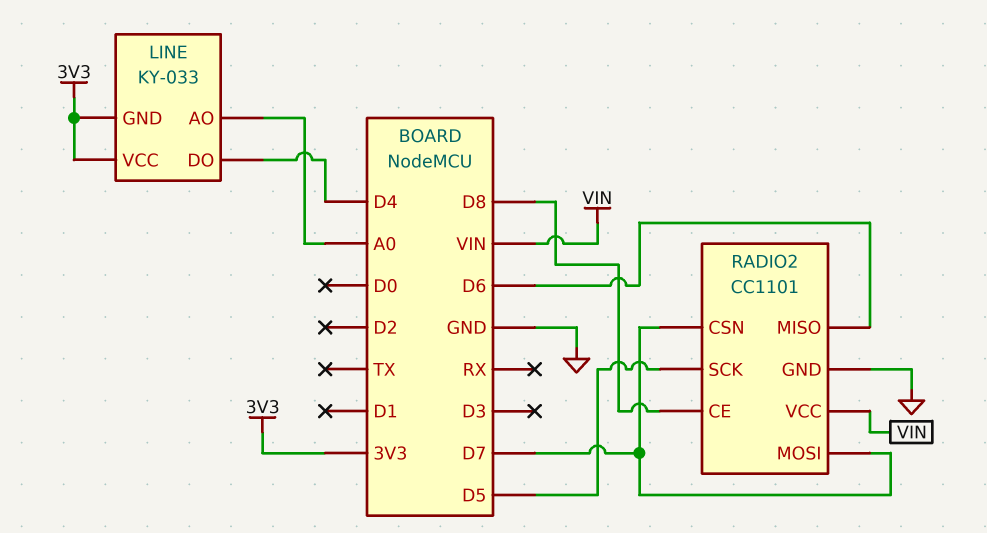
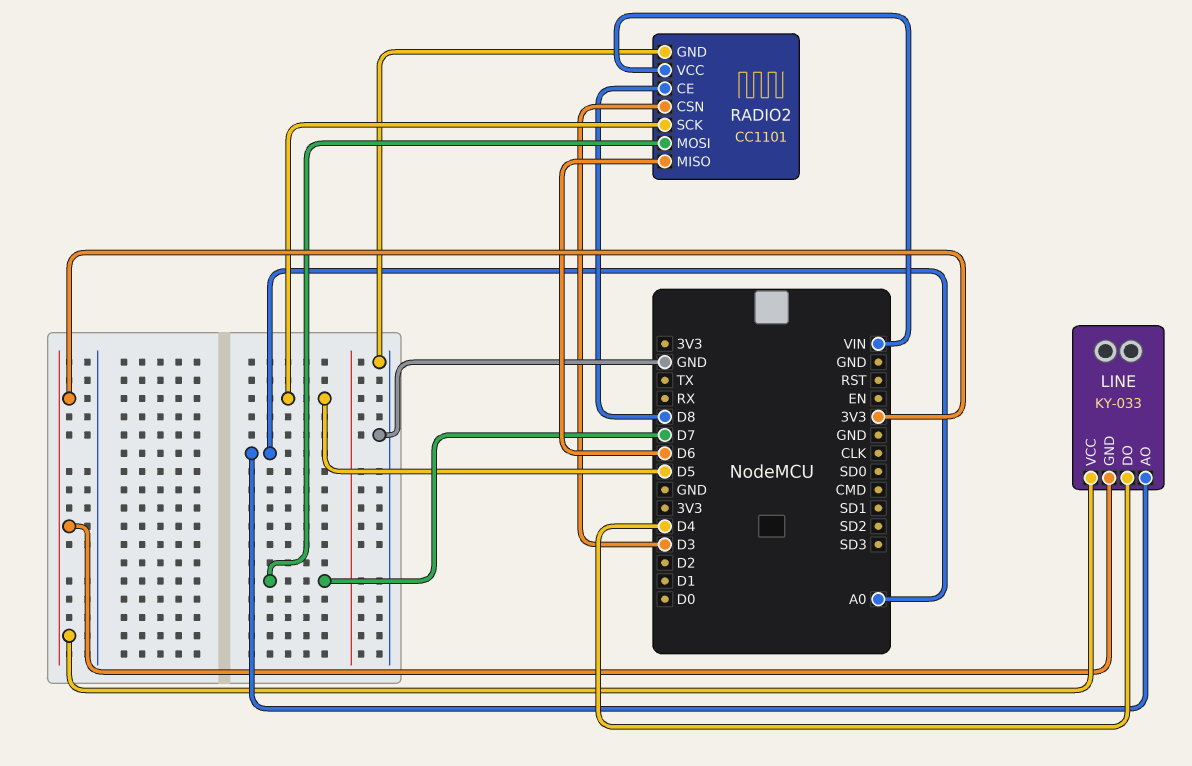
RADIO2 pin CSN: D7 -> D3

